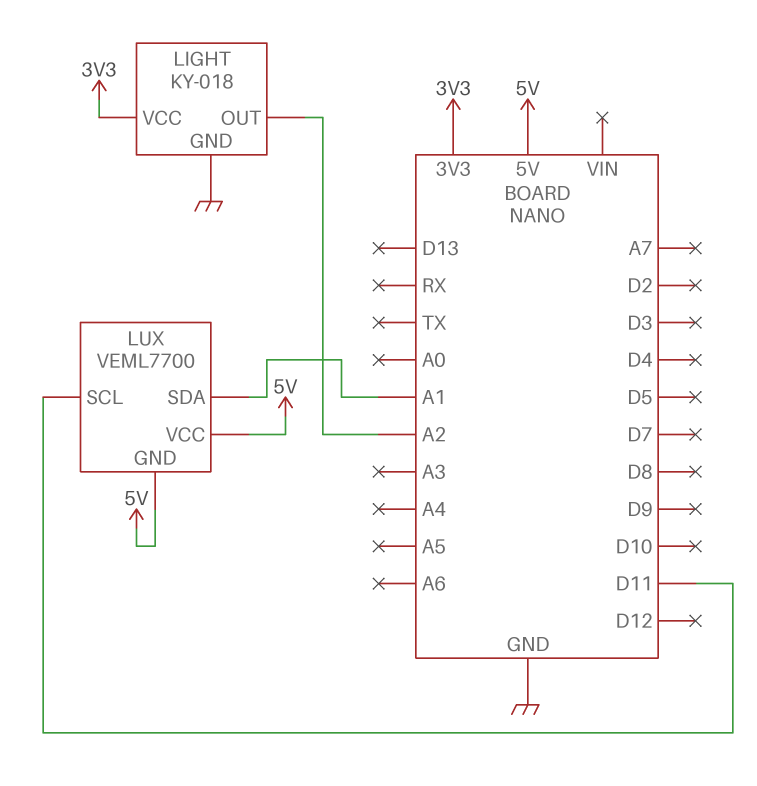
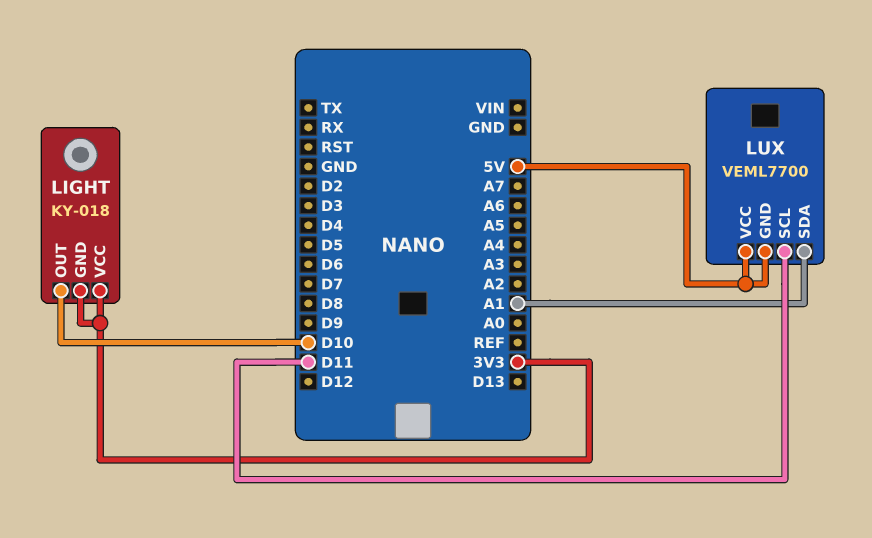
LIGHT pin GND: GND -> 3V3
LIGHT pin OUT: A2 -> D10

